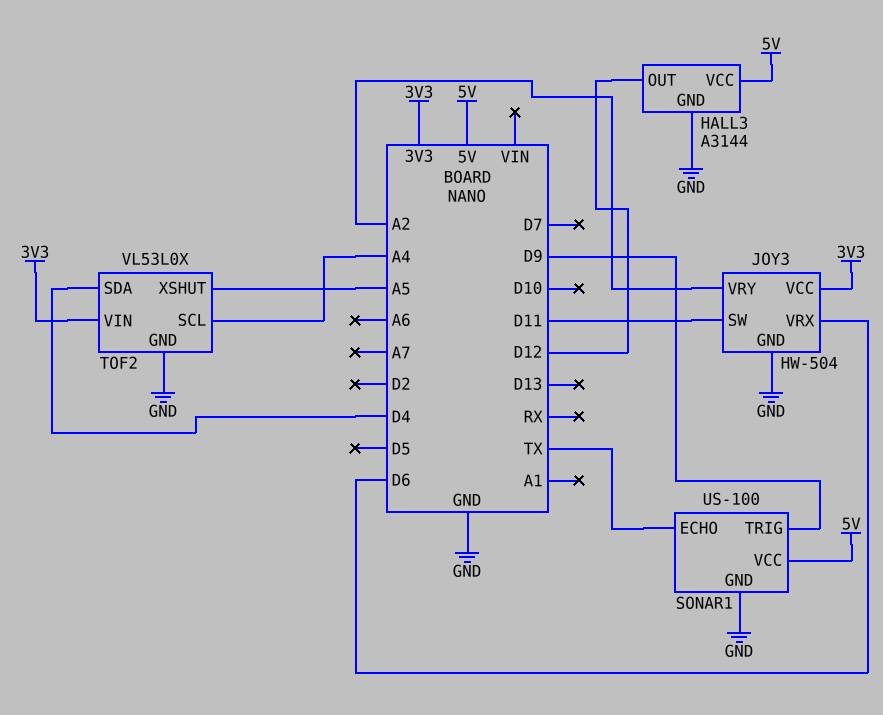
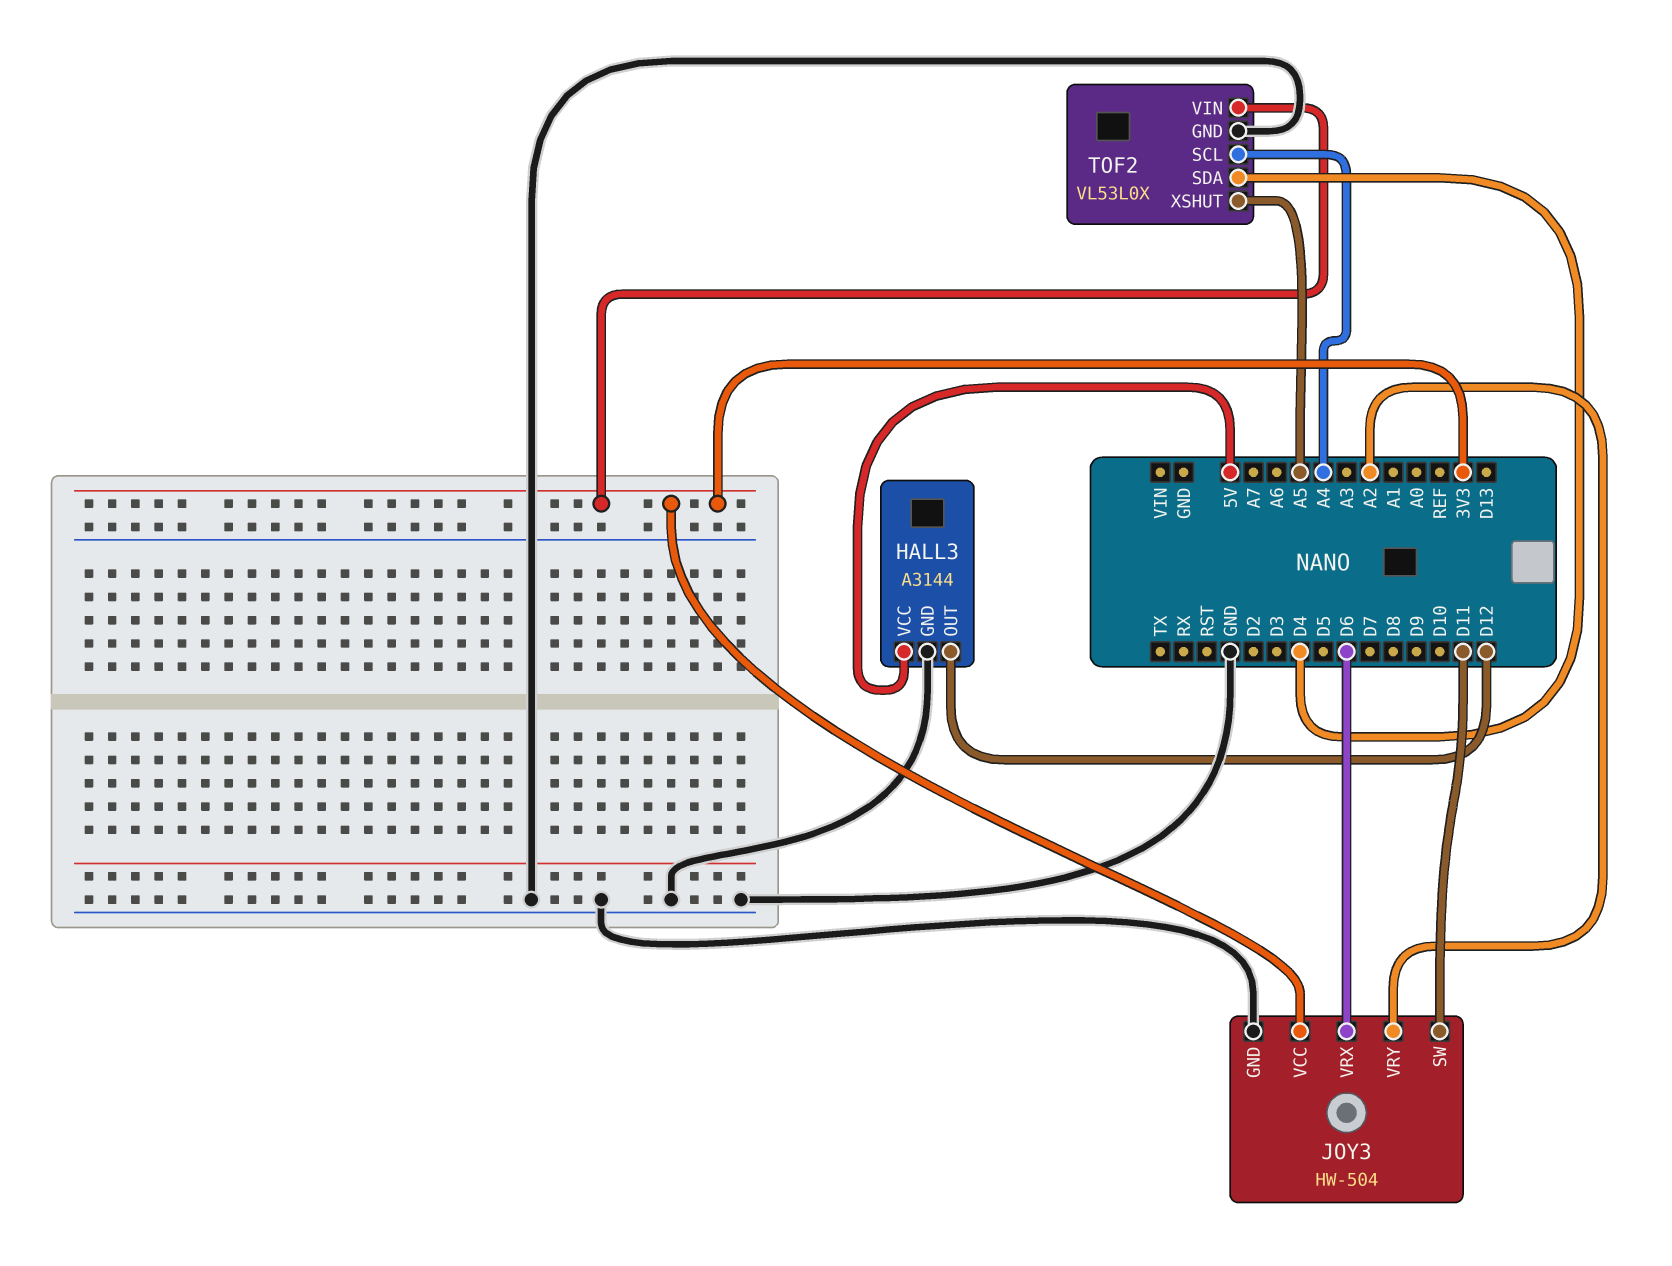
SONAR1: US-100 -> none
SONAR1 pin ECHO: TX -> none
SONAR1 pin GND: GND -> none
SONAR1 pin TRIG: D9 -> none
SONAR1 pin VCC: 5V -> none

